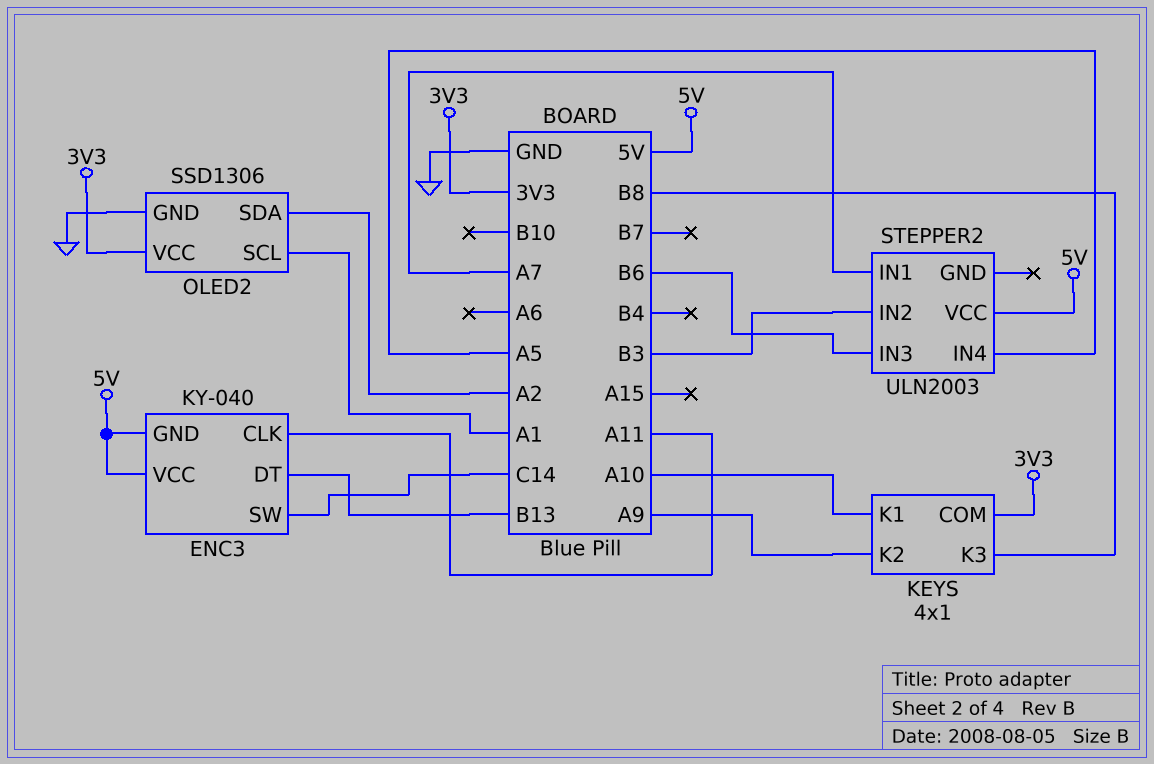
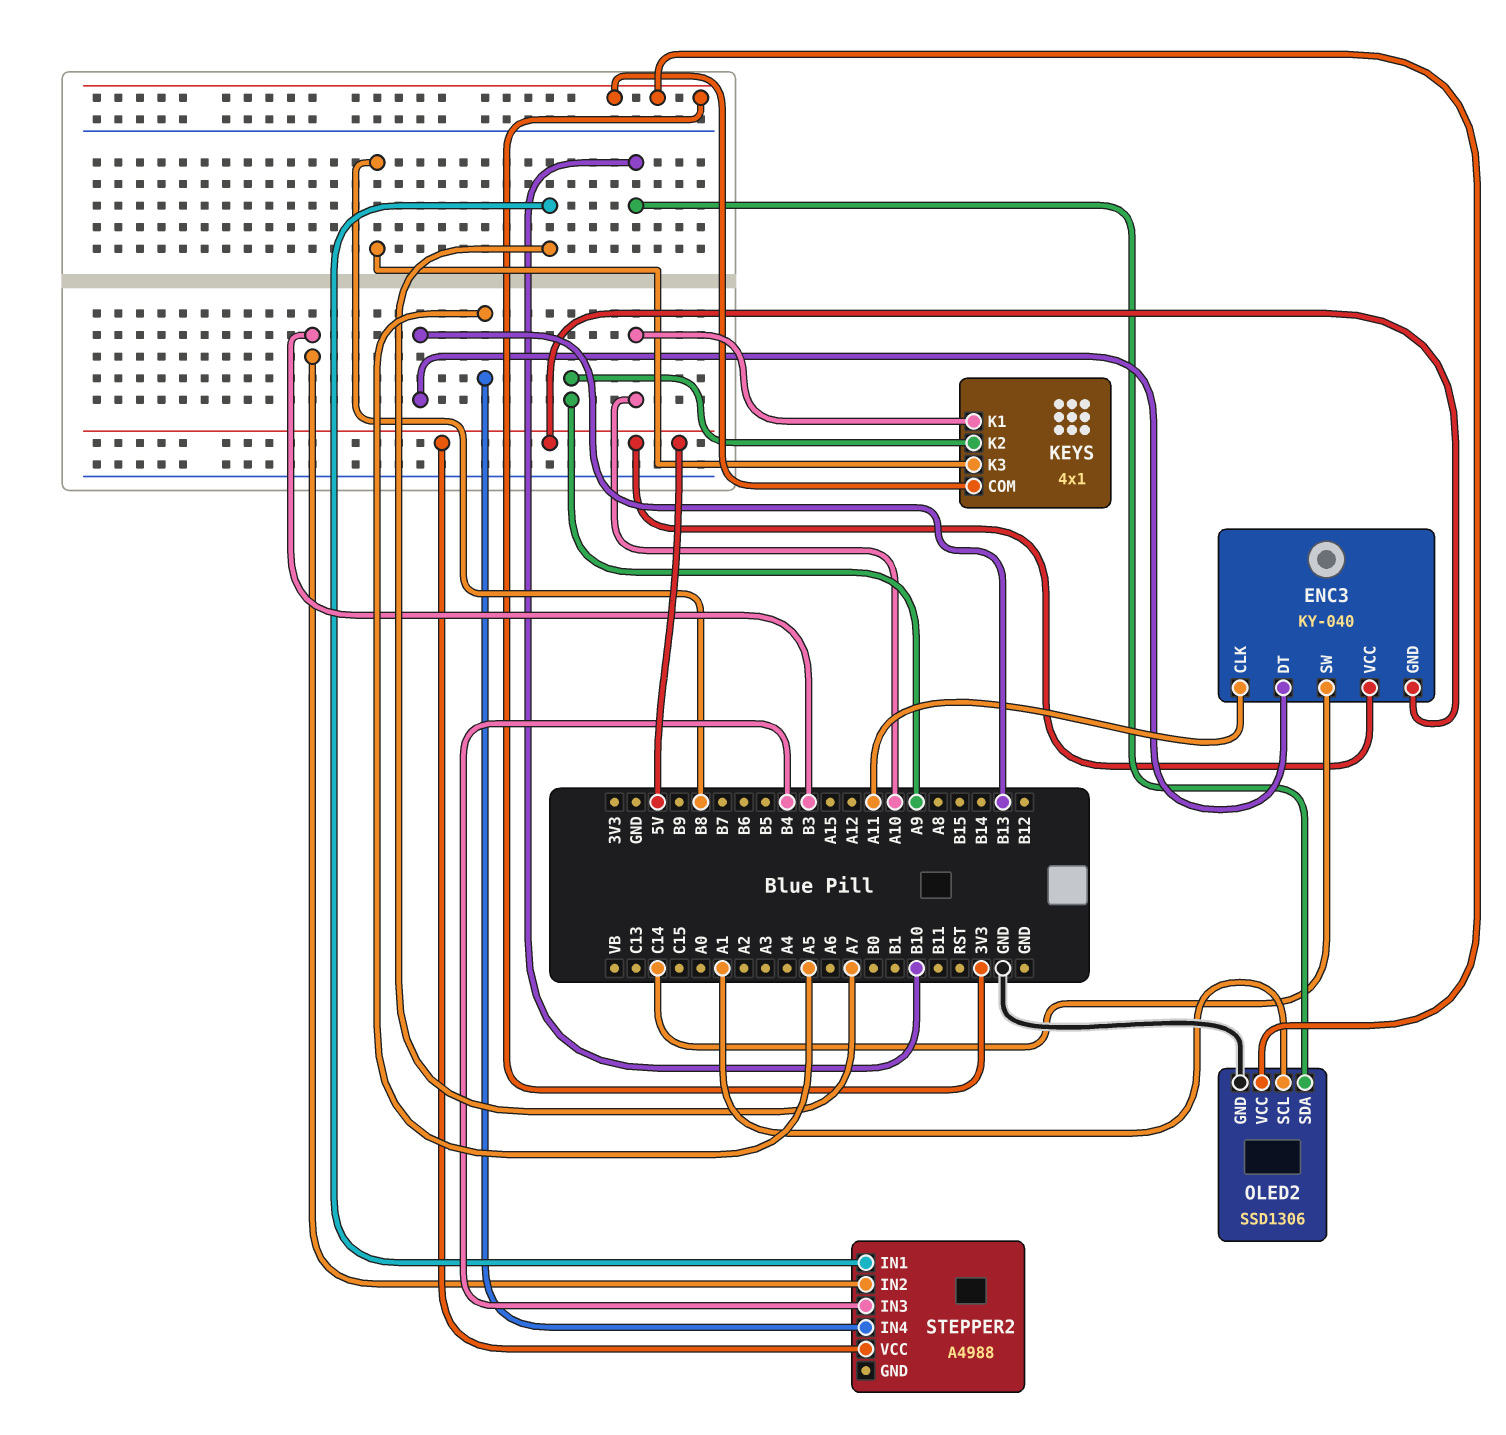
OLED2 pin SDA: A2 -> B10
STEPPER2: ULN2003 -> A4988
STEPPER2 pin IN3: B6 -> B4

